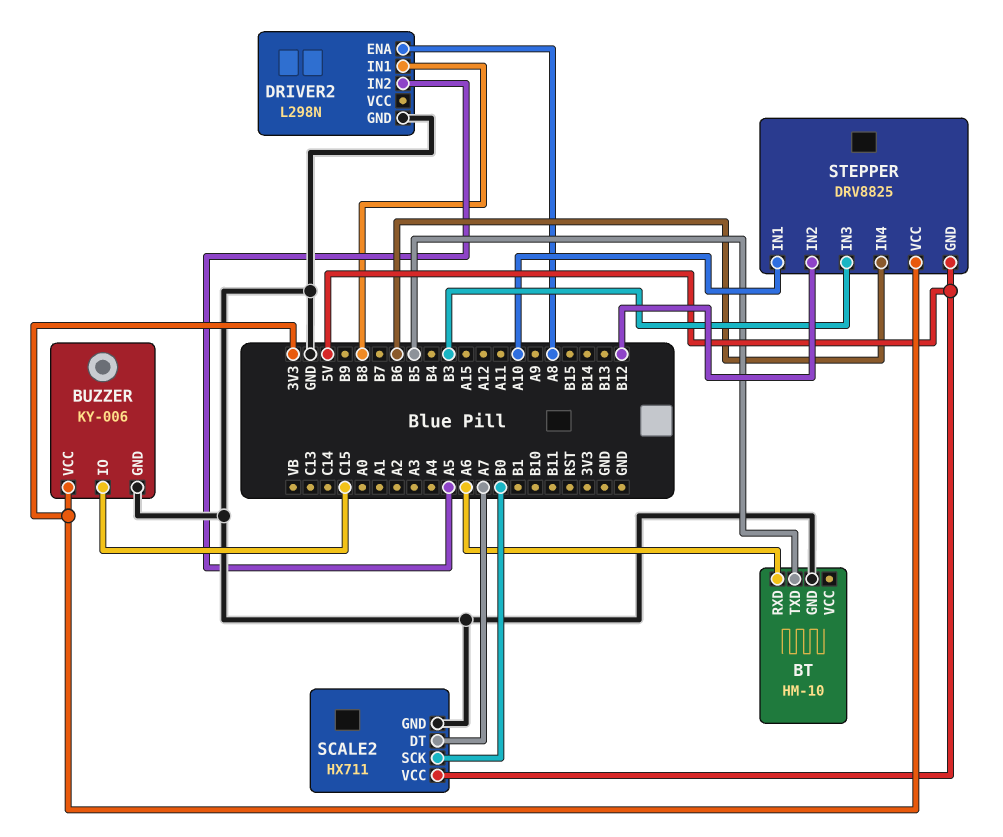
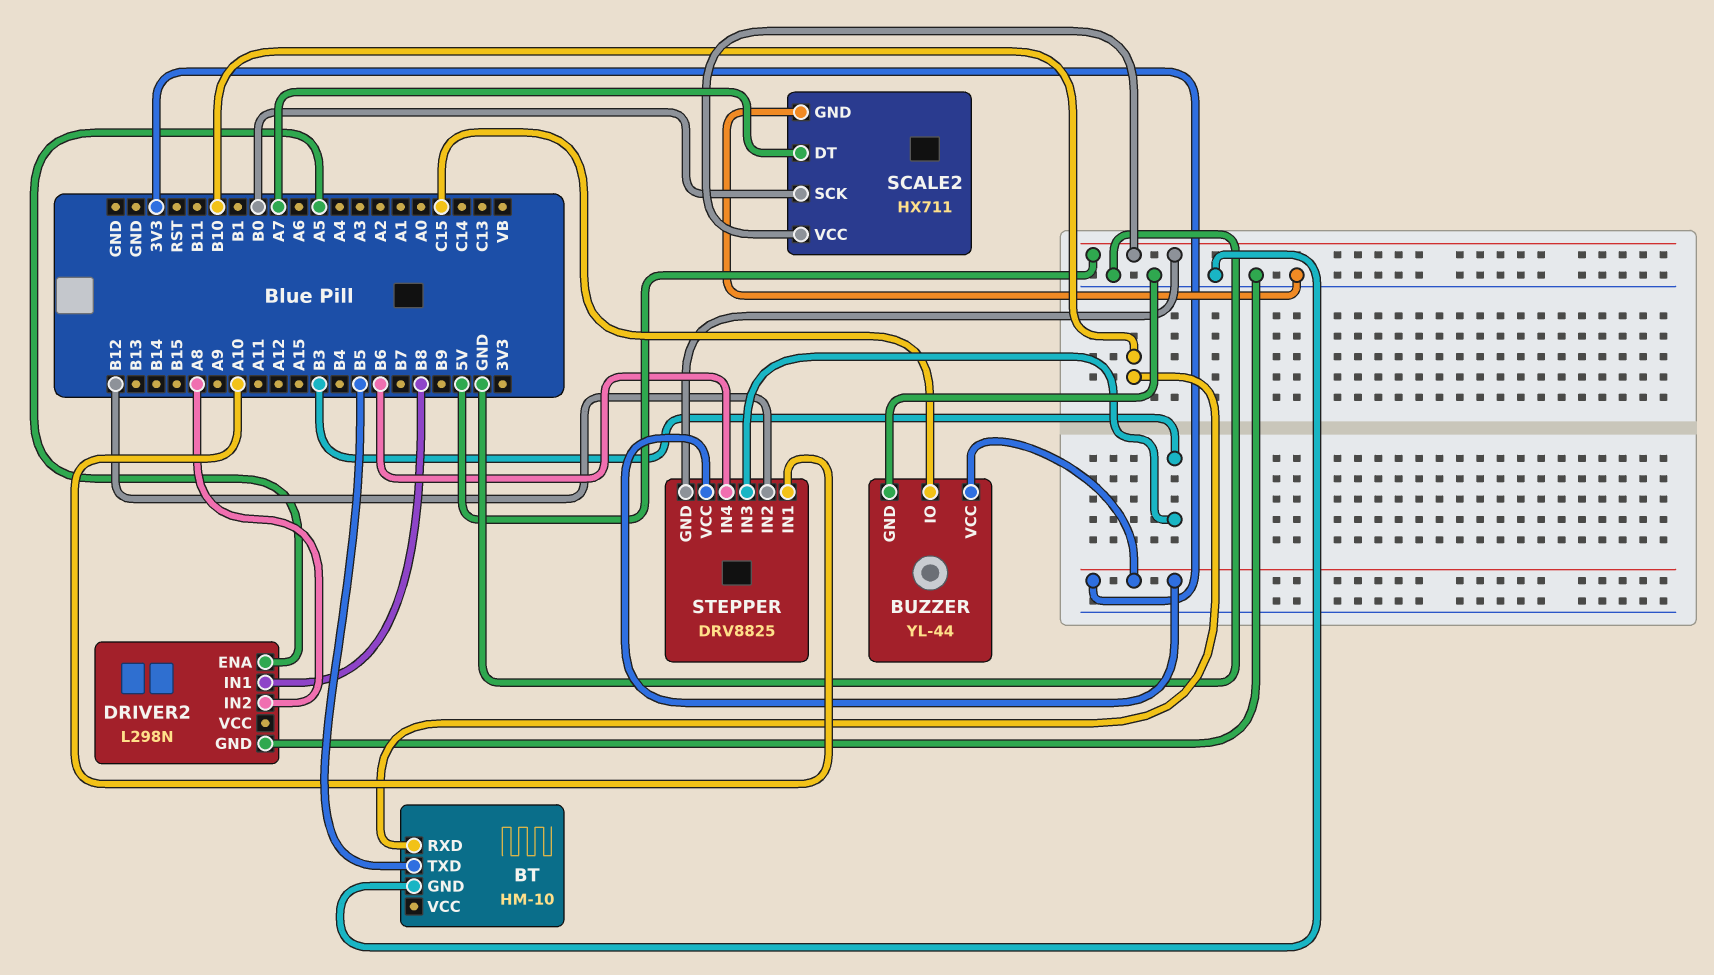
BT pin RXD: A6 -> B10
BUZZER: KY-006 -> YL-44
DRIVER2 pin ENA: A8 -> A5
DRIVER2 pin IN2: A5 -> A8

